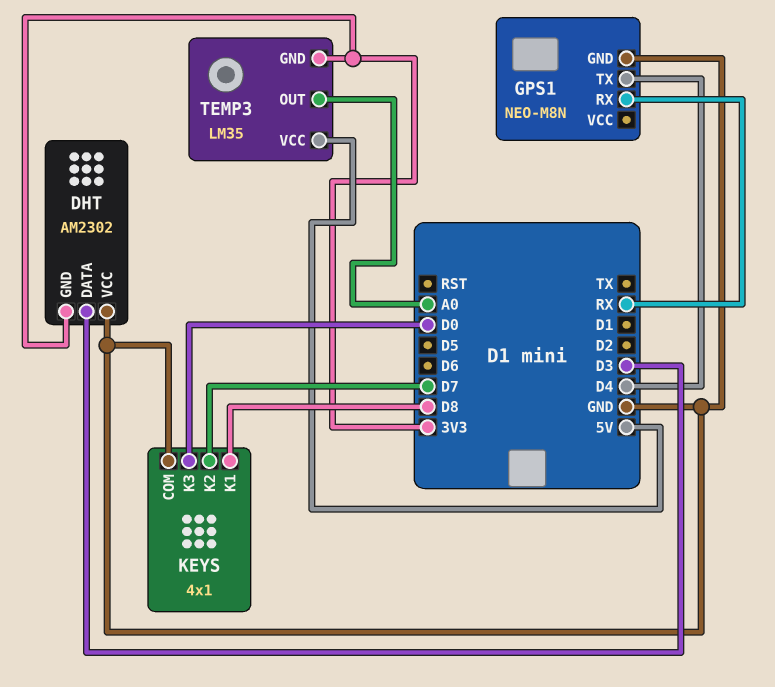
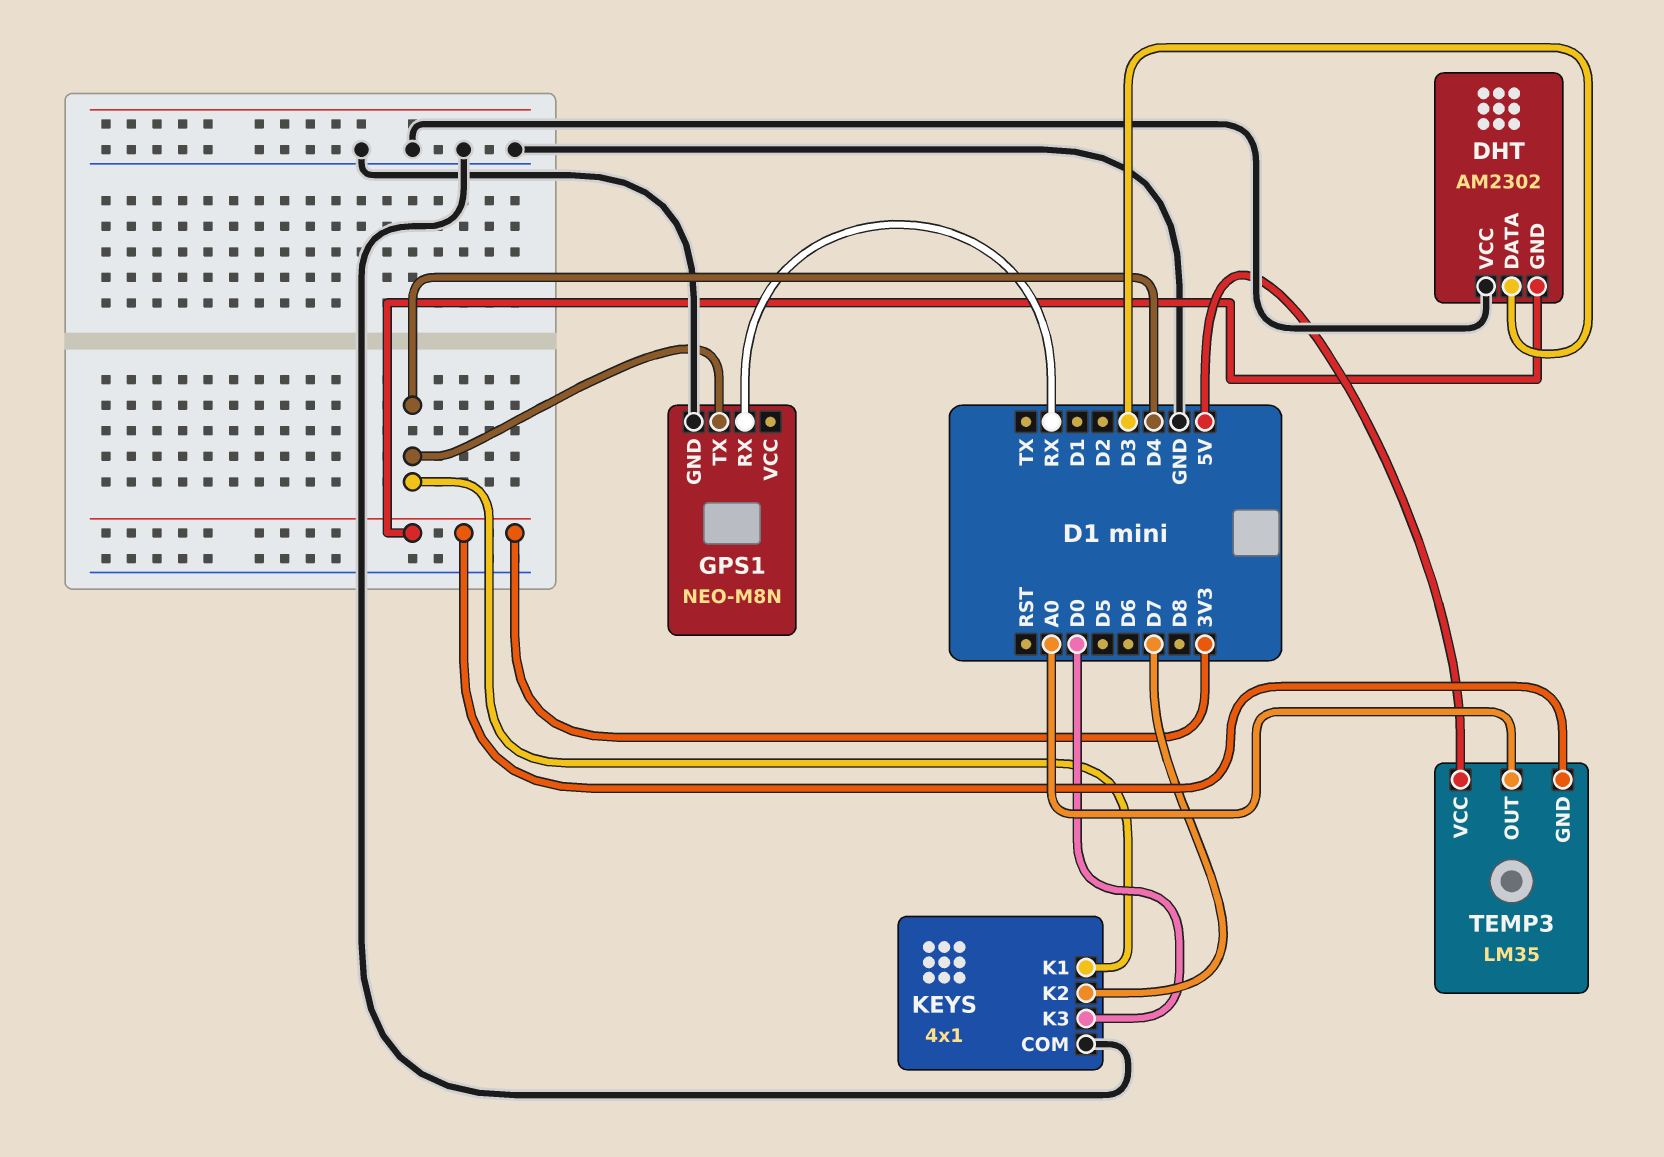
KEYS pin K1: D8 -> D4

